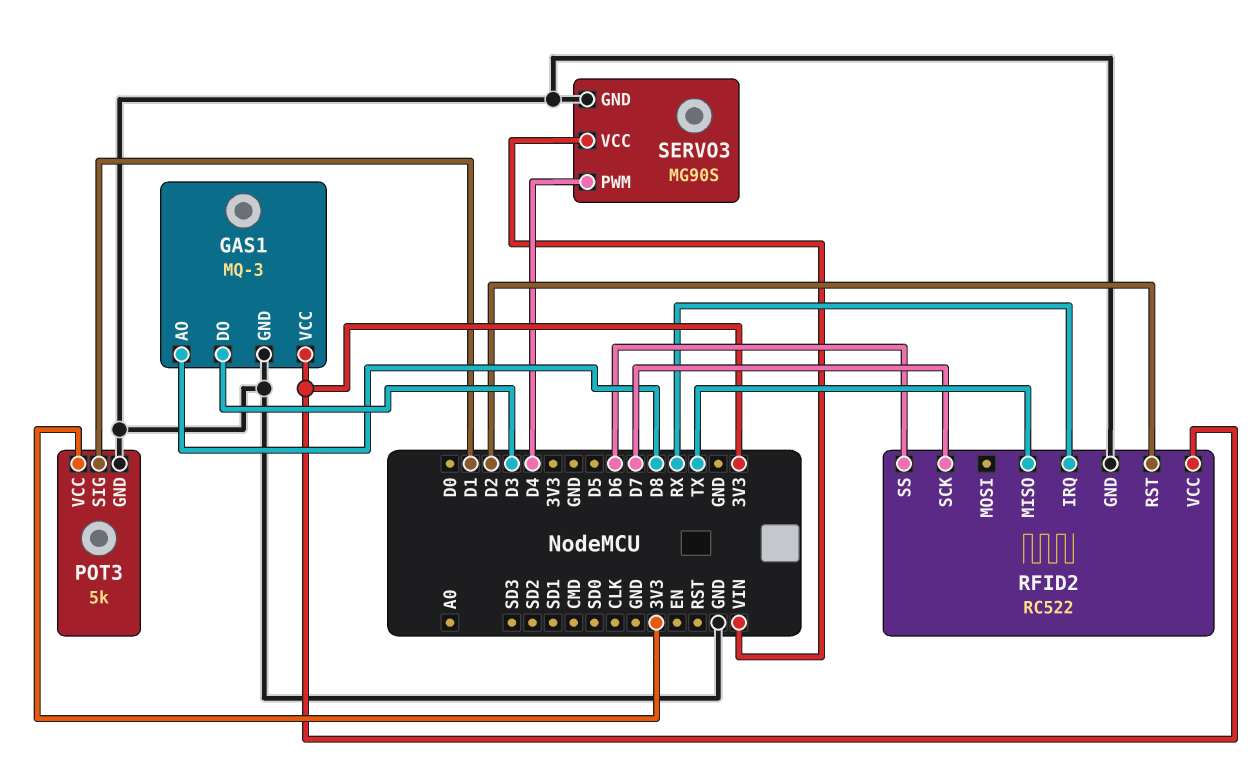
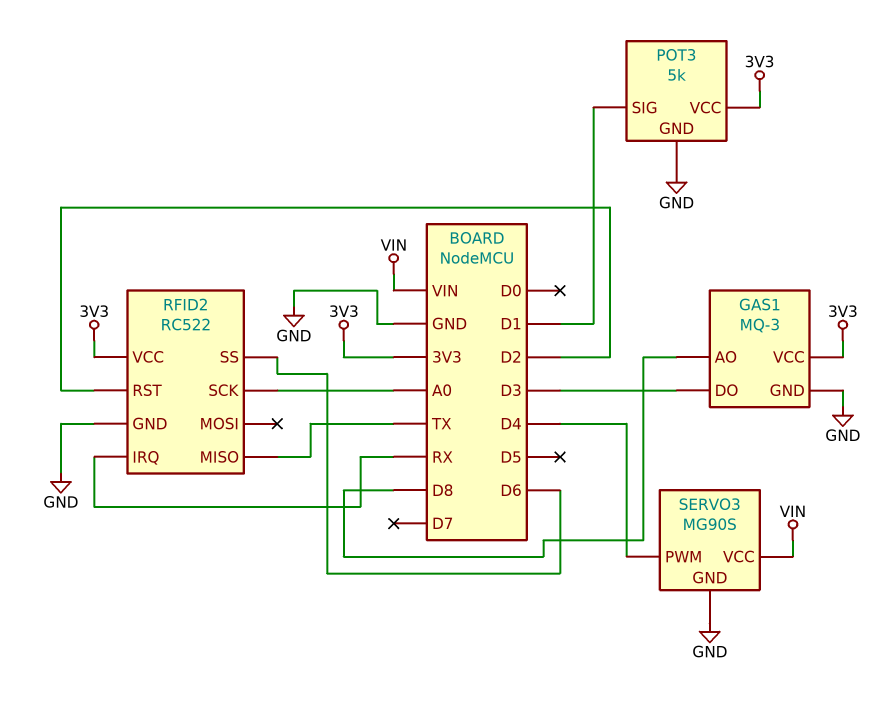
RFID2 pin SCK: D7 -> A0

